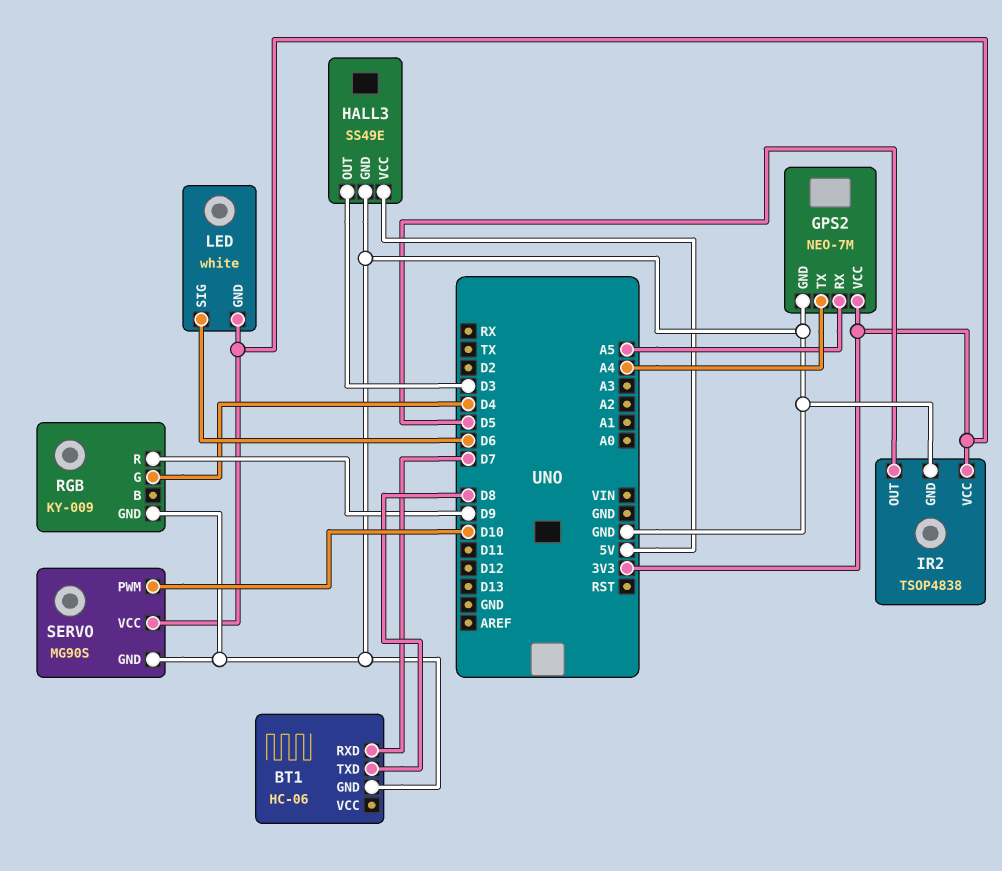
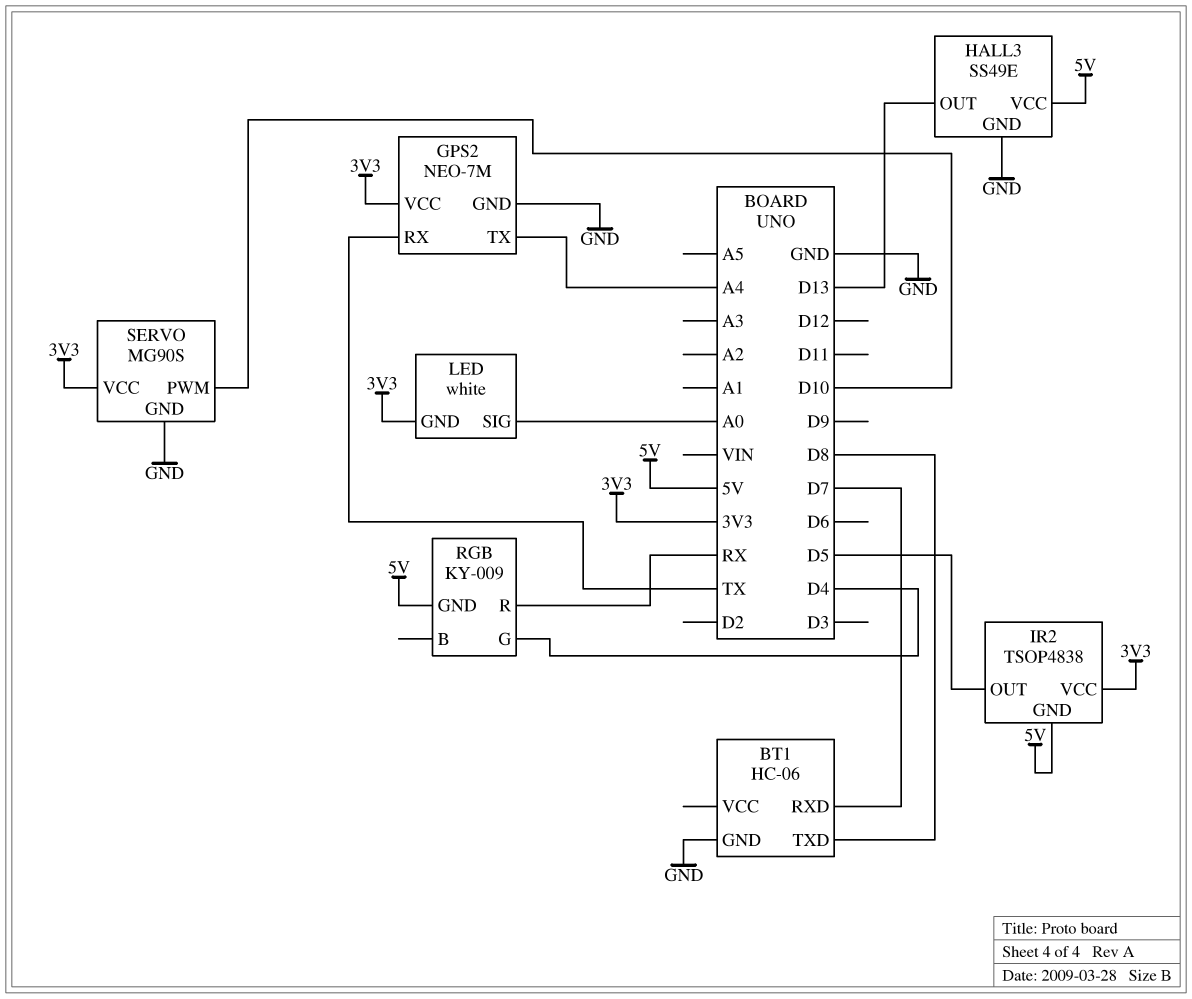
GPS2 pin RX: A5 -> TX
HALL3 pin OUT: D3 -> D13
IR2 pin GND: GND -> 5V
LED pin SIG: D6 -> A0
RGB pin GND: GND -> 5V
RGB pin R: D9 -> RX

